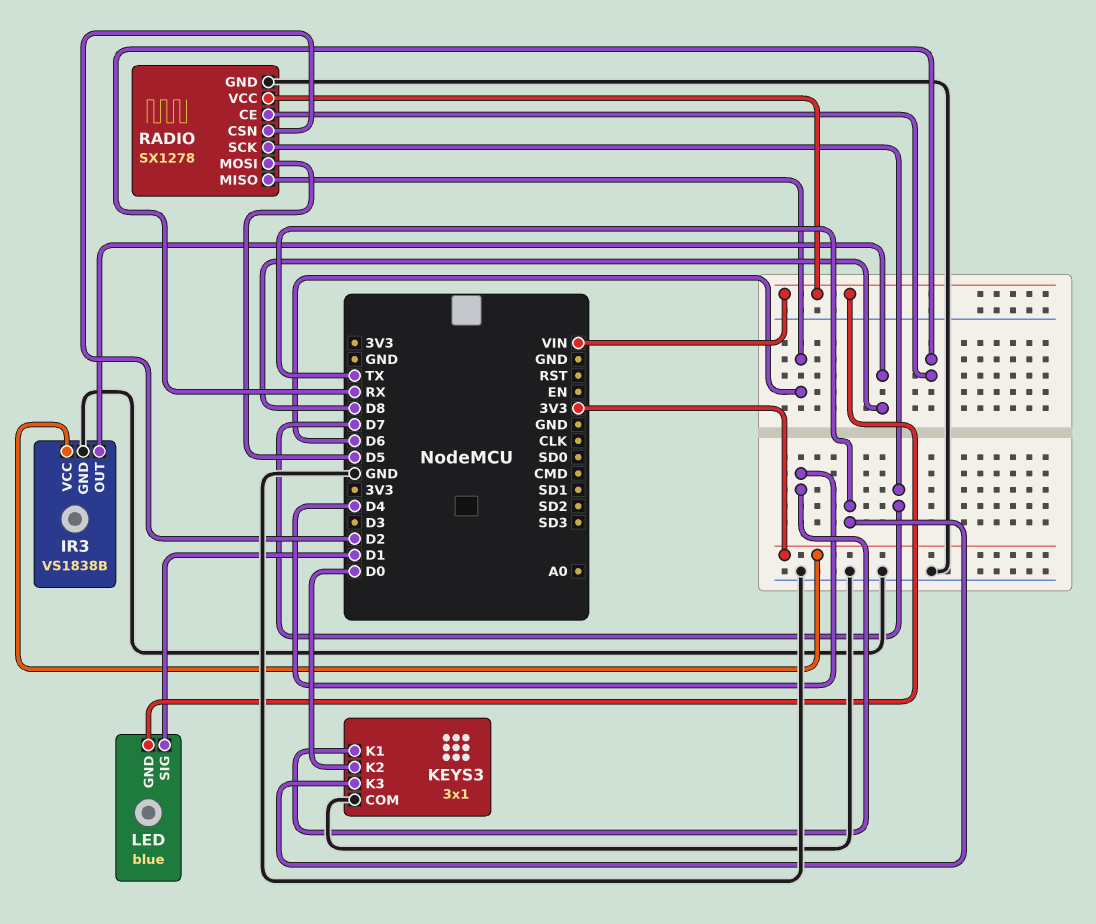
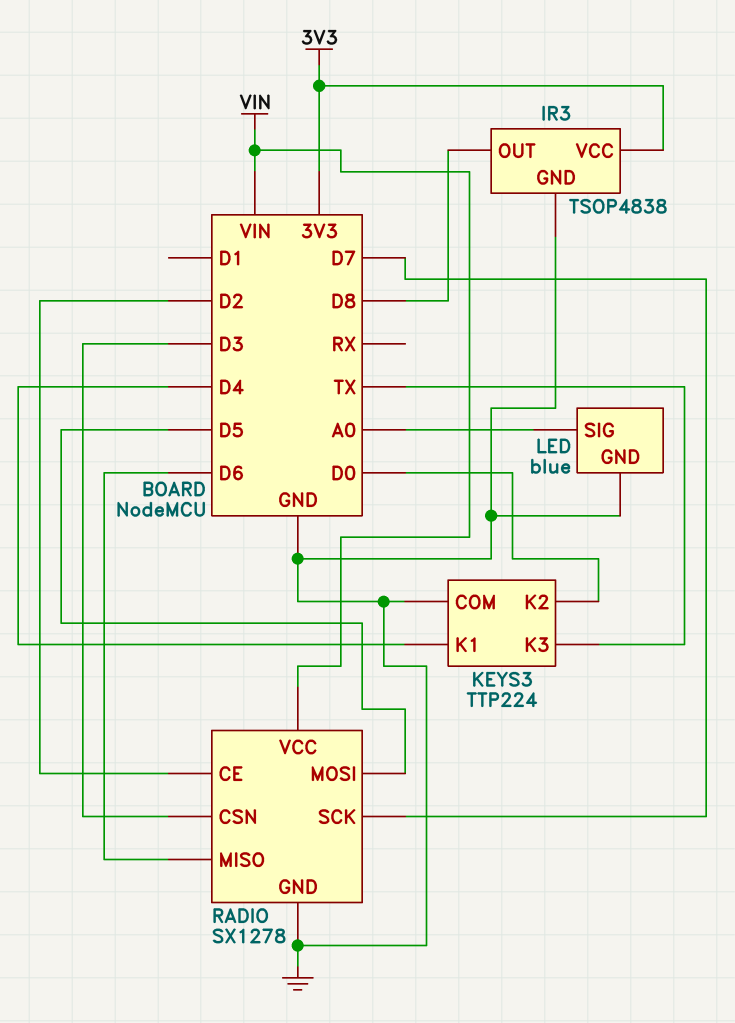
IR3: VS1838B -> TSOP4838
KEYS3: 3x1 -> TTP224
LED pin GND: VIN -> GND
LED pin SIG: D1 -> A0
RADIO pin CE: RX -> D2
RADIO pin CSN: D2 -> D3

